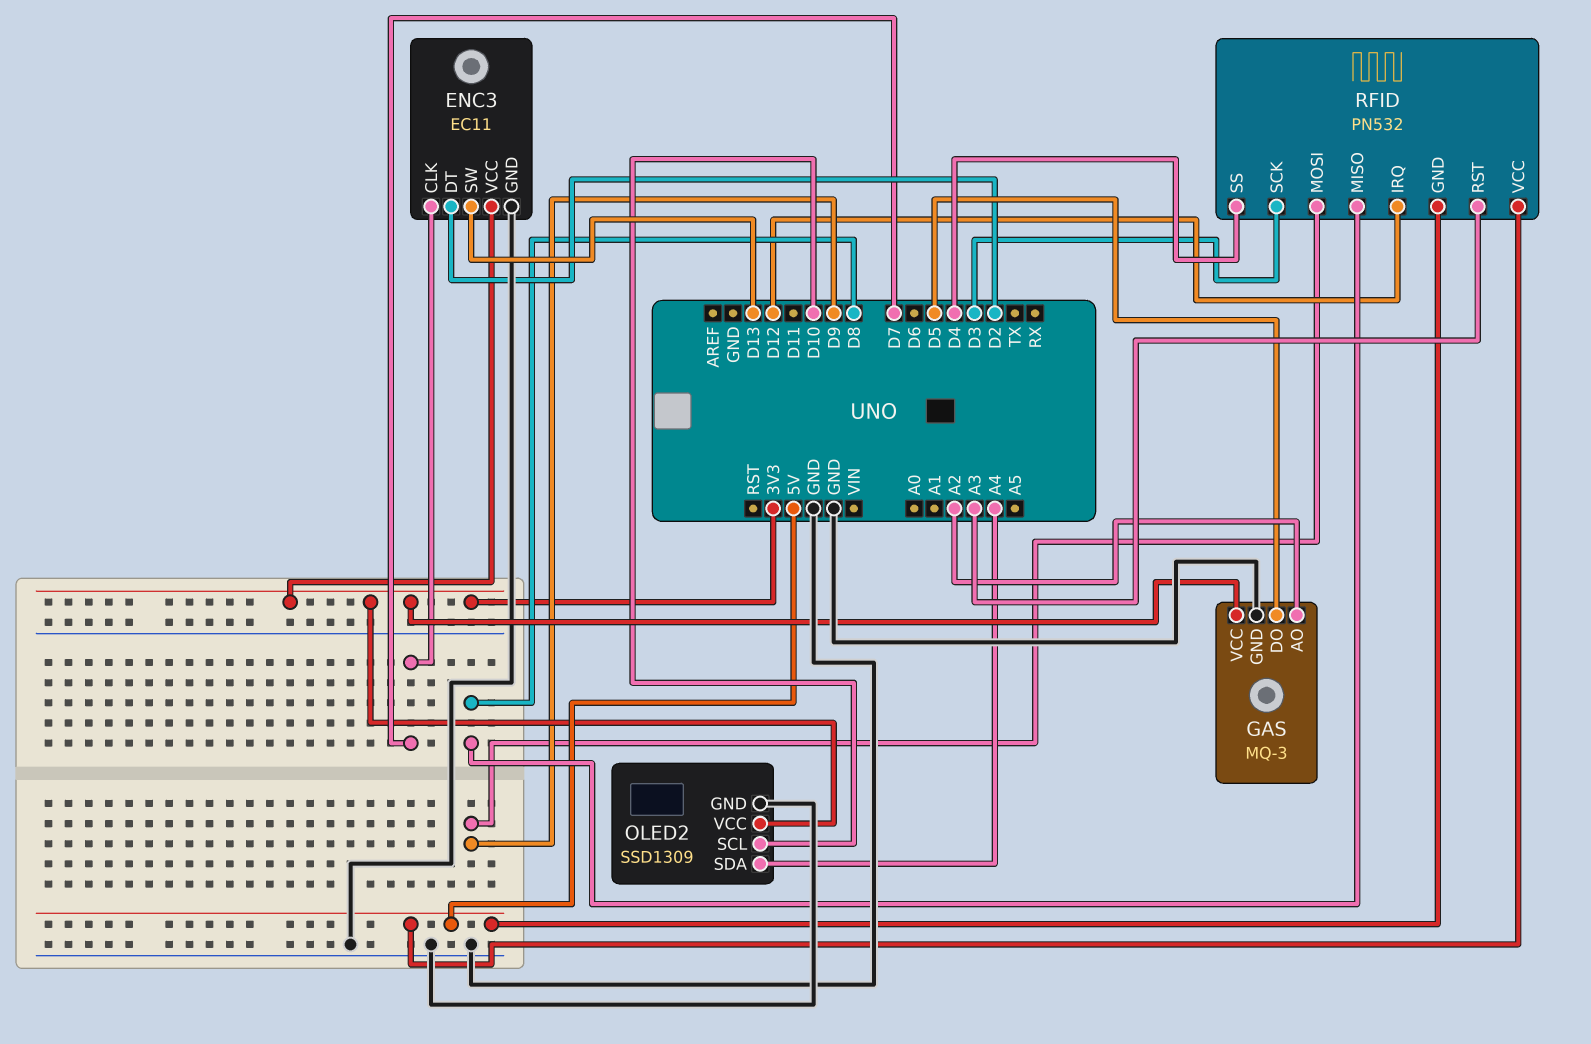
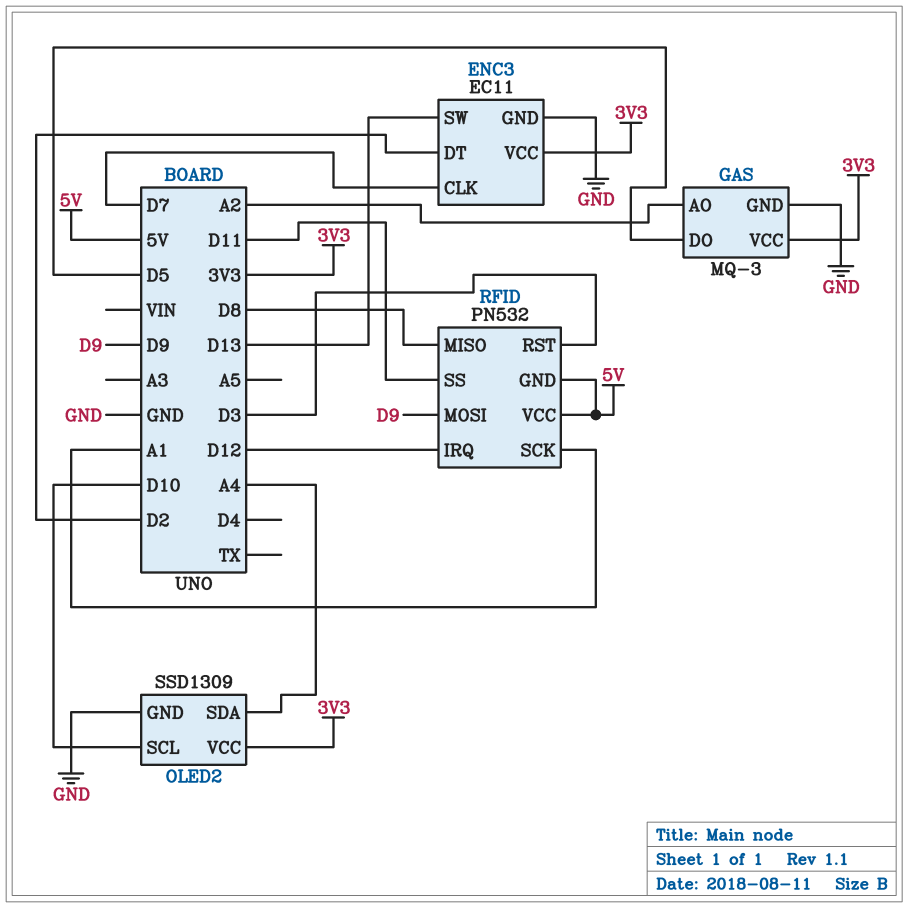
RFID pin RST: A3 -> D3
RFID pin SCK: D3 -> A1
RFID pin SS: D4 -> D11

